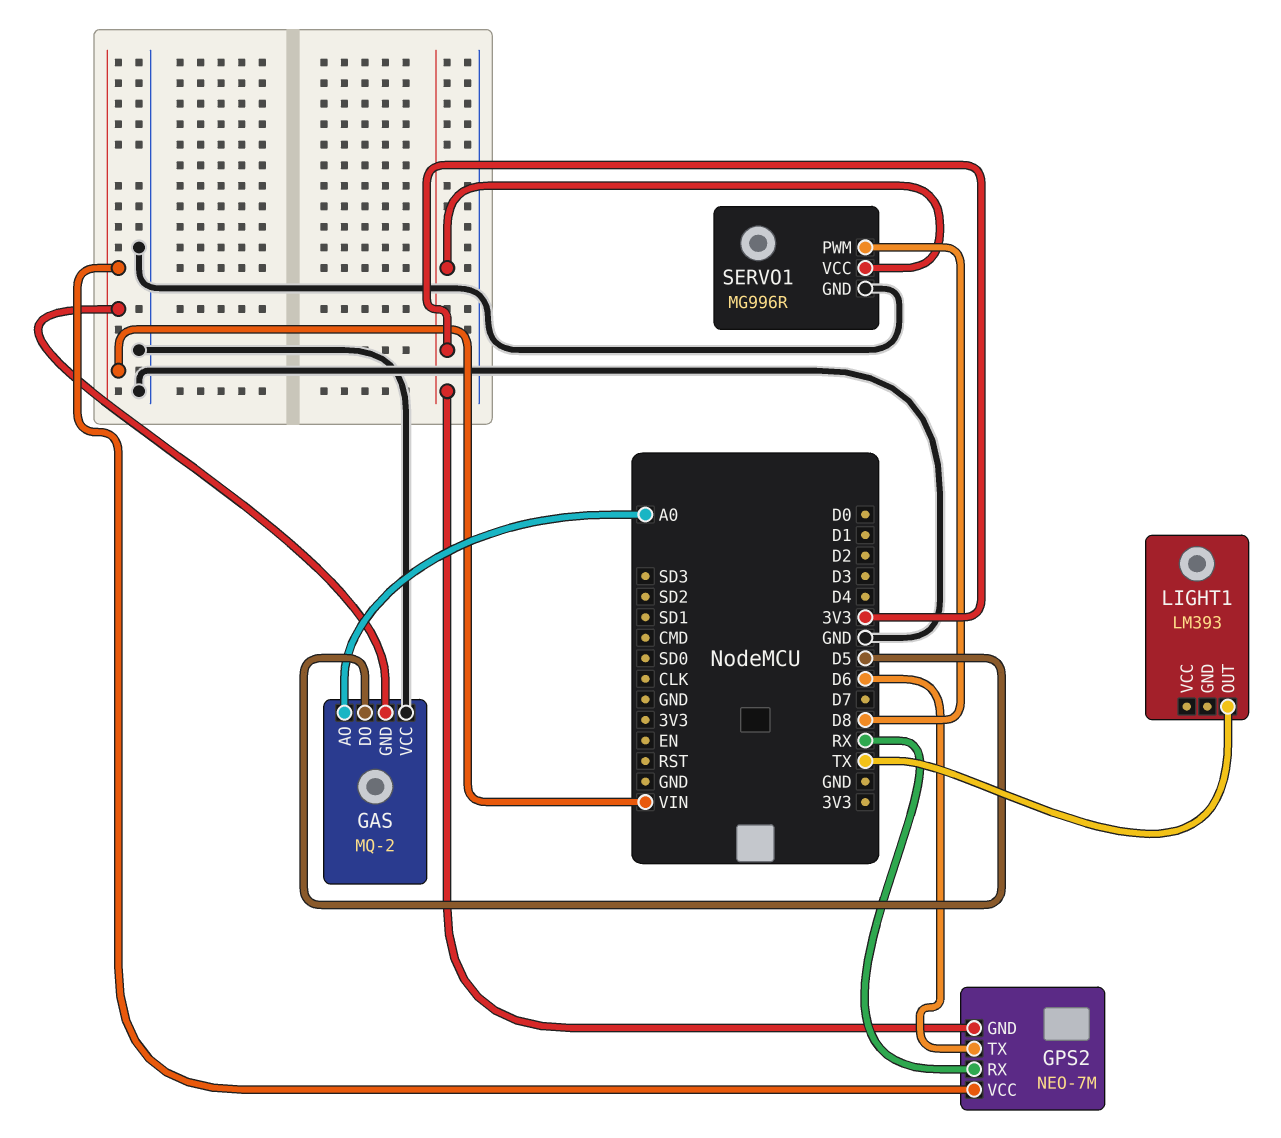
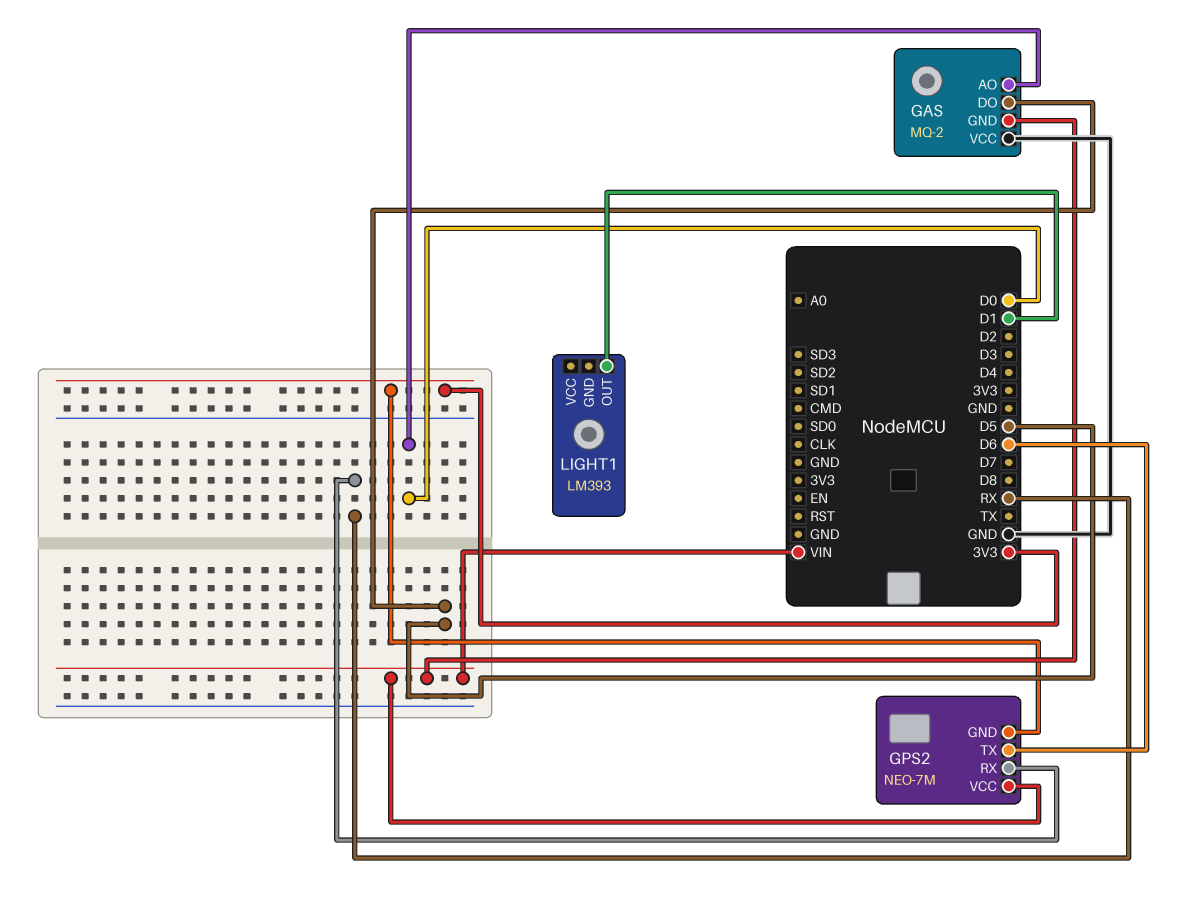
GAS pin AO: A0 -> D0
LIGHT1 pin OUT: TX -> D1
SERVO1: MG996R -> none
SERVO1 pin GND: GND -> none
SERVO1 pin PWM: D8 -> none
SERVO1 pin VCC: 3V3 -> none

